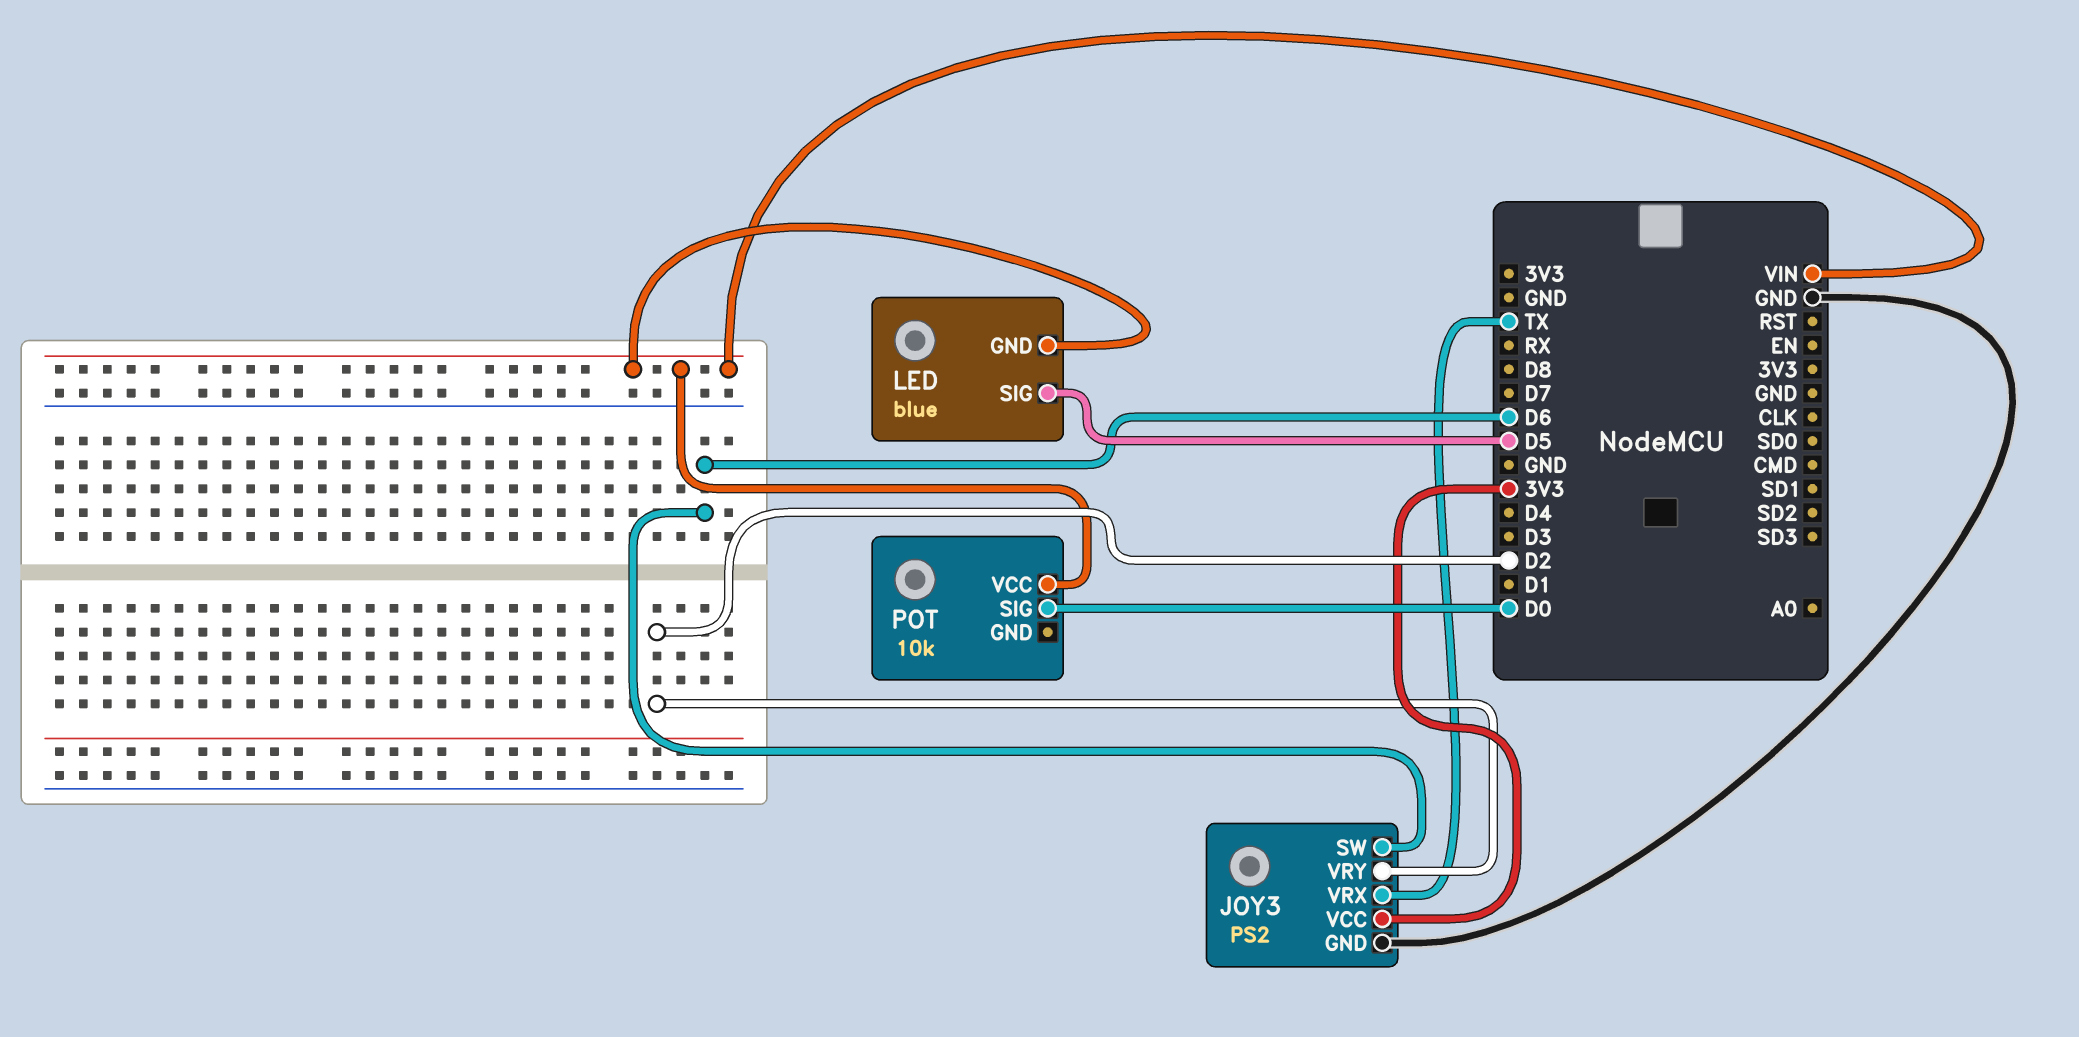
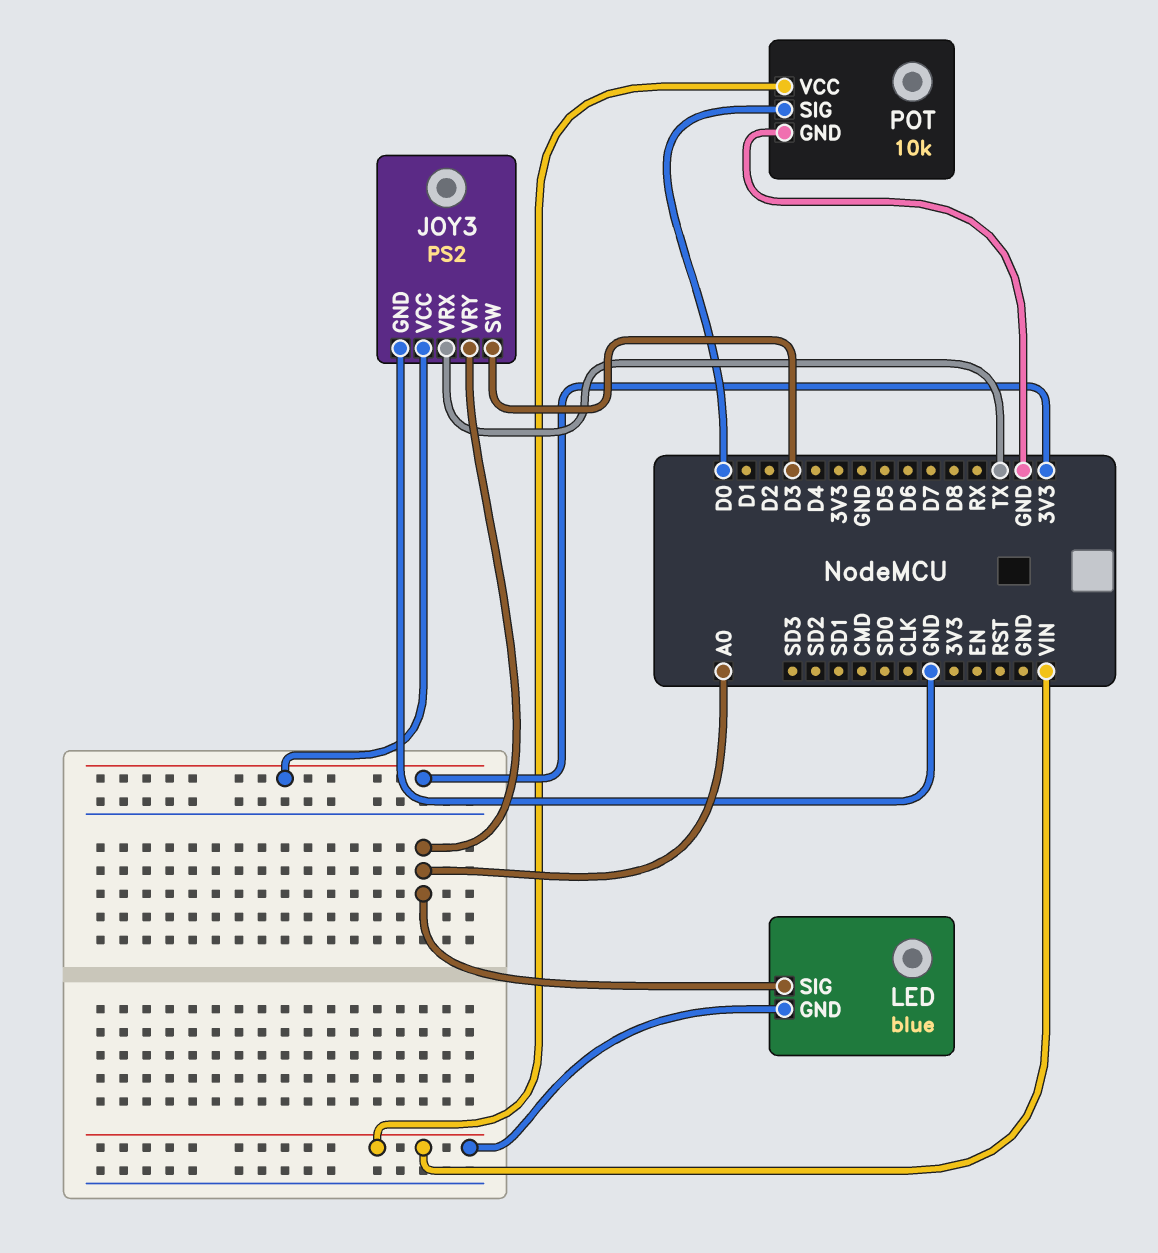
JOY3 pin SW: D6 -> D3
JOY3 pin VRY: D2 -> A0
LED pin SIG: D5 -> A0
POT pin GND: none -> GND

